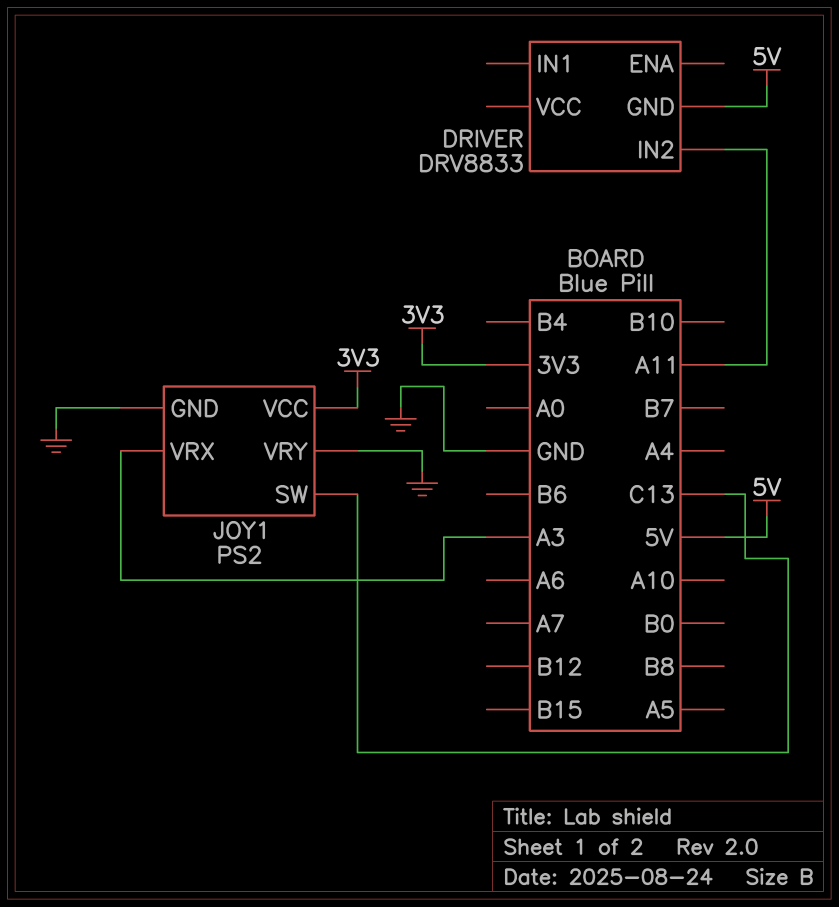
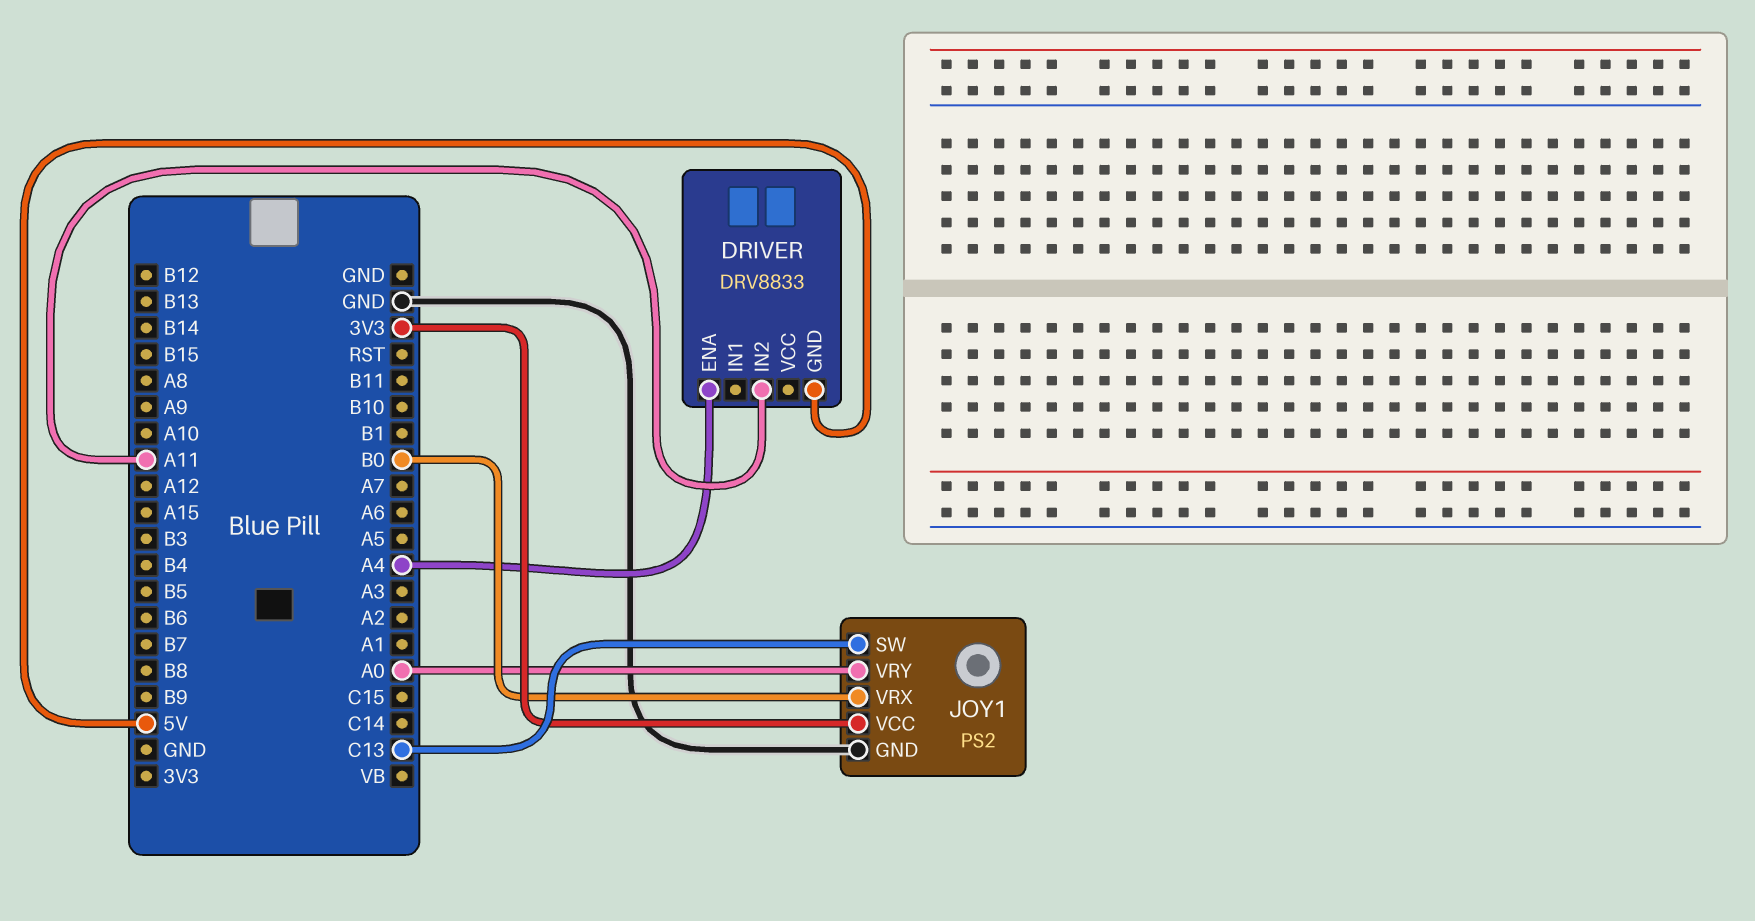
DRIVER pin ENA: none -> A4
JOY1 pin VRX: A3 -> B0
JOY1 pin VRY: GND -> A0

